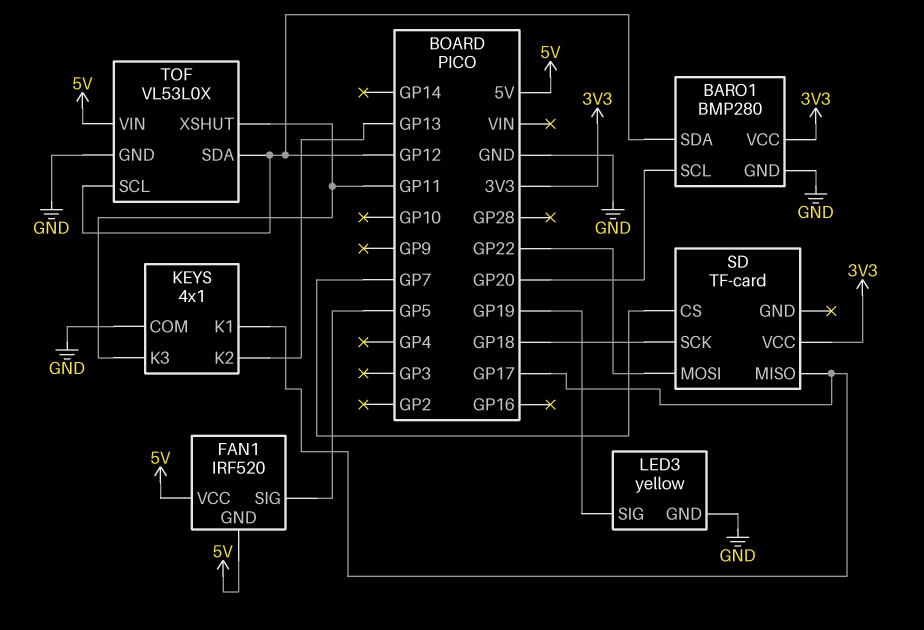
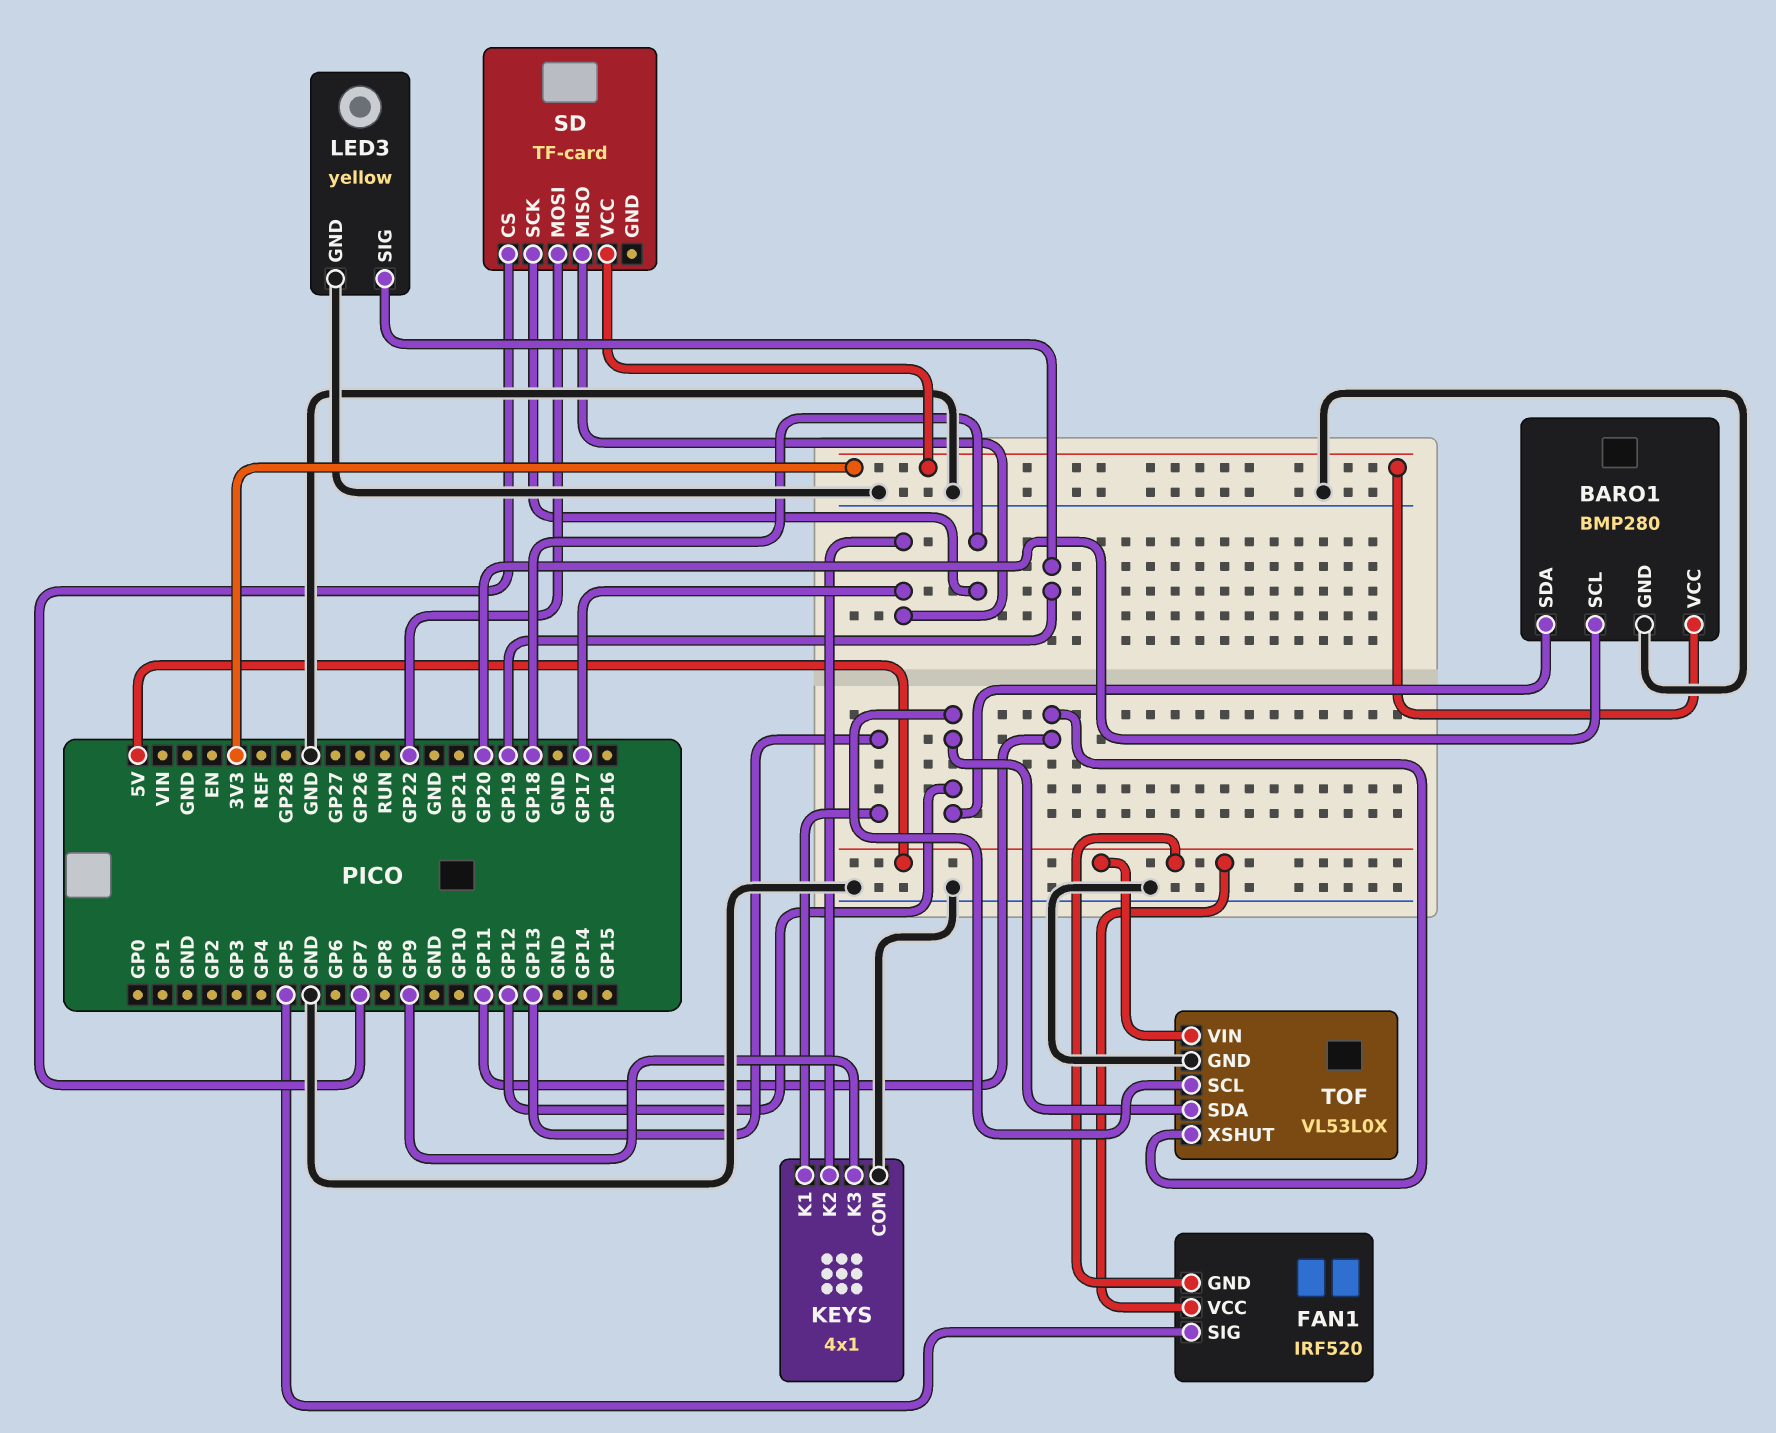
KEYS pin K1: GP17 -> GP13
KEYS pin K2: GP13 -> GP17
KEYS pin K3: GP11 -> GP9

